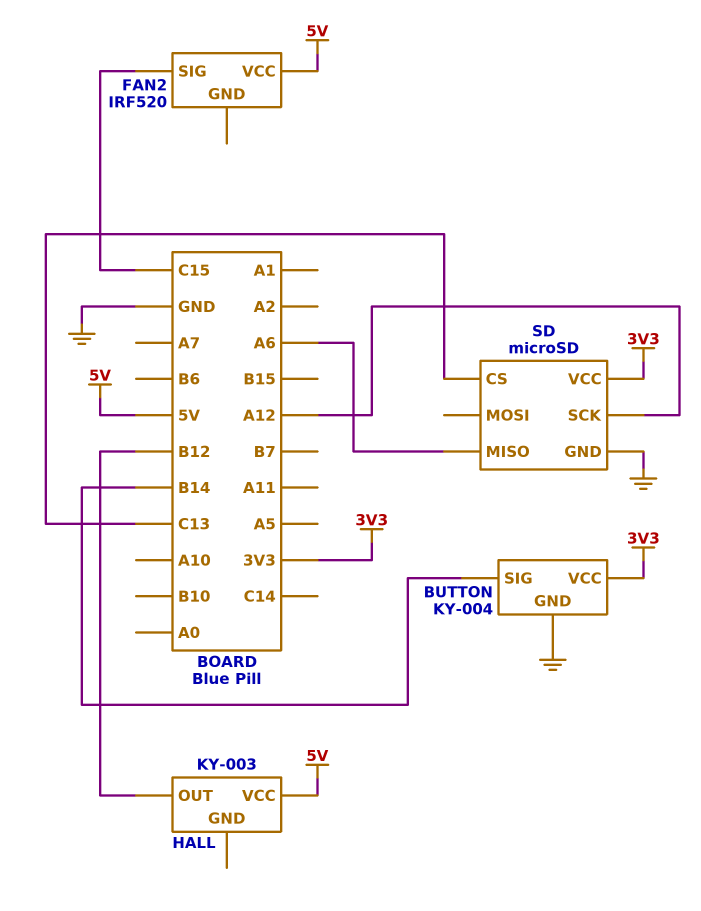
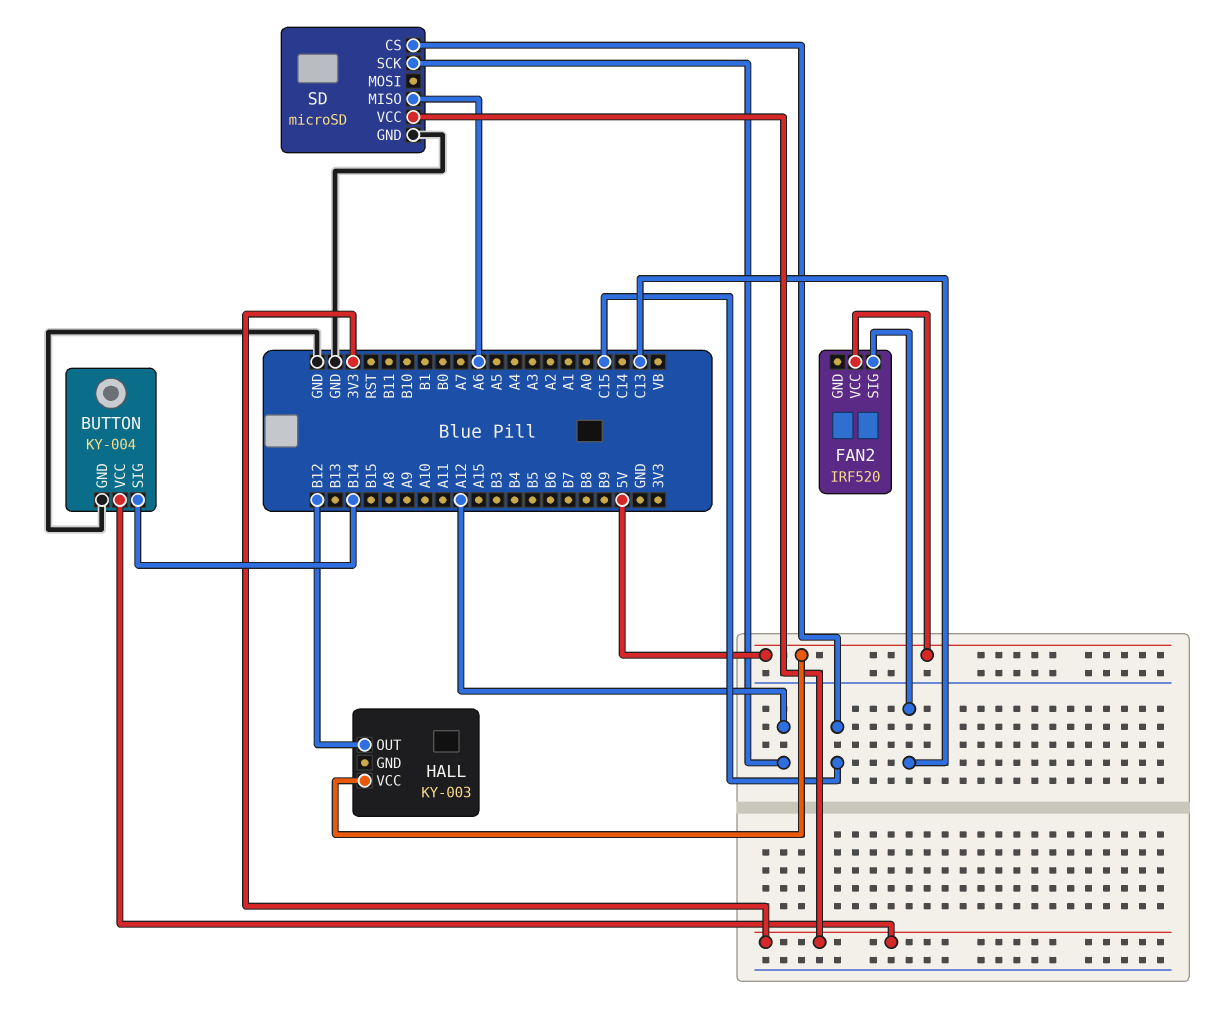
FAN2 pin SIG: C15 -> C13
SD pin CS: C13 -> C15

